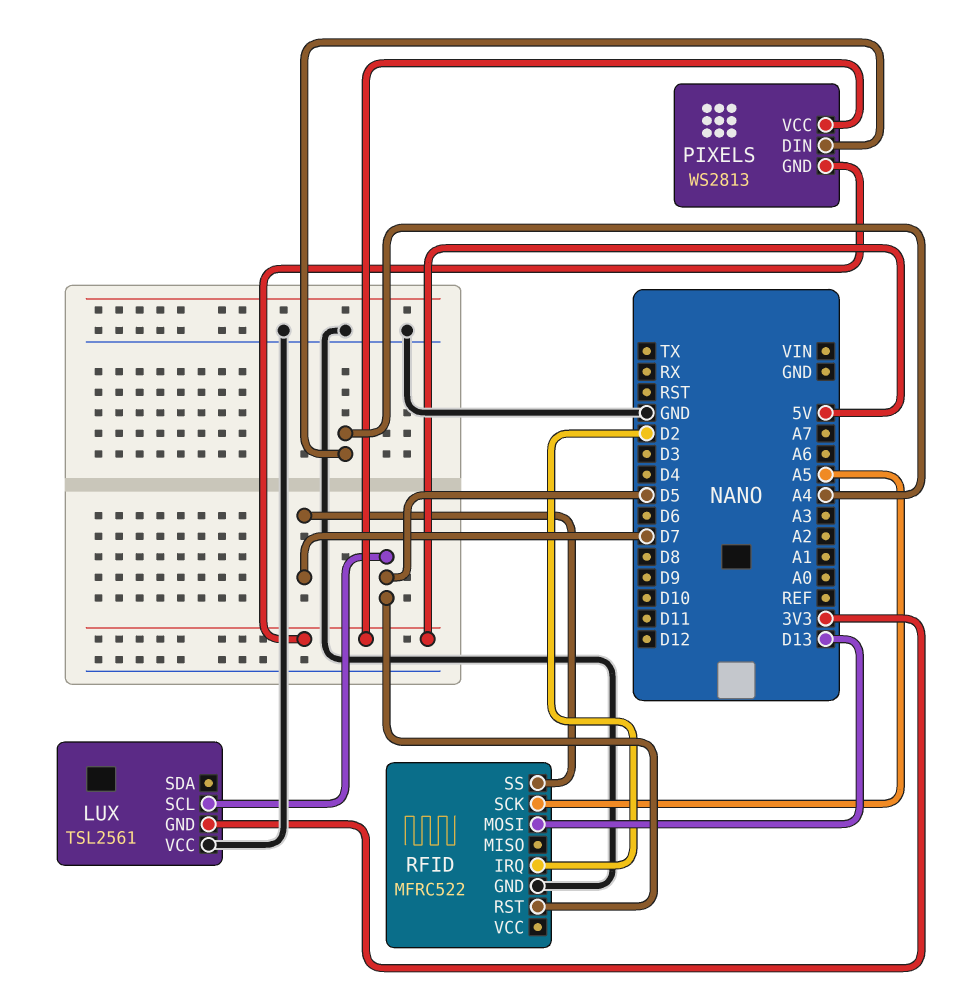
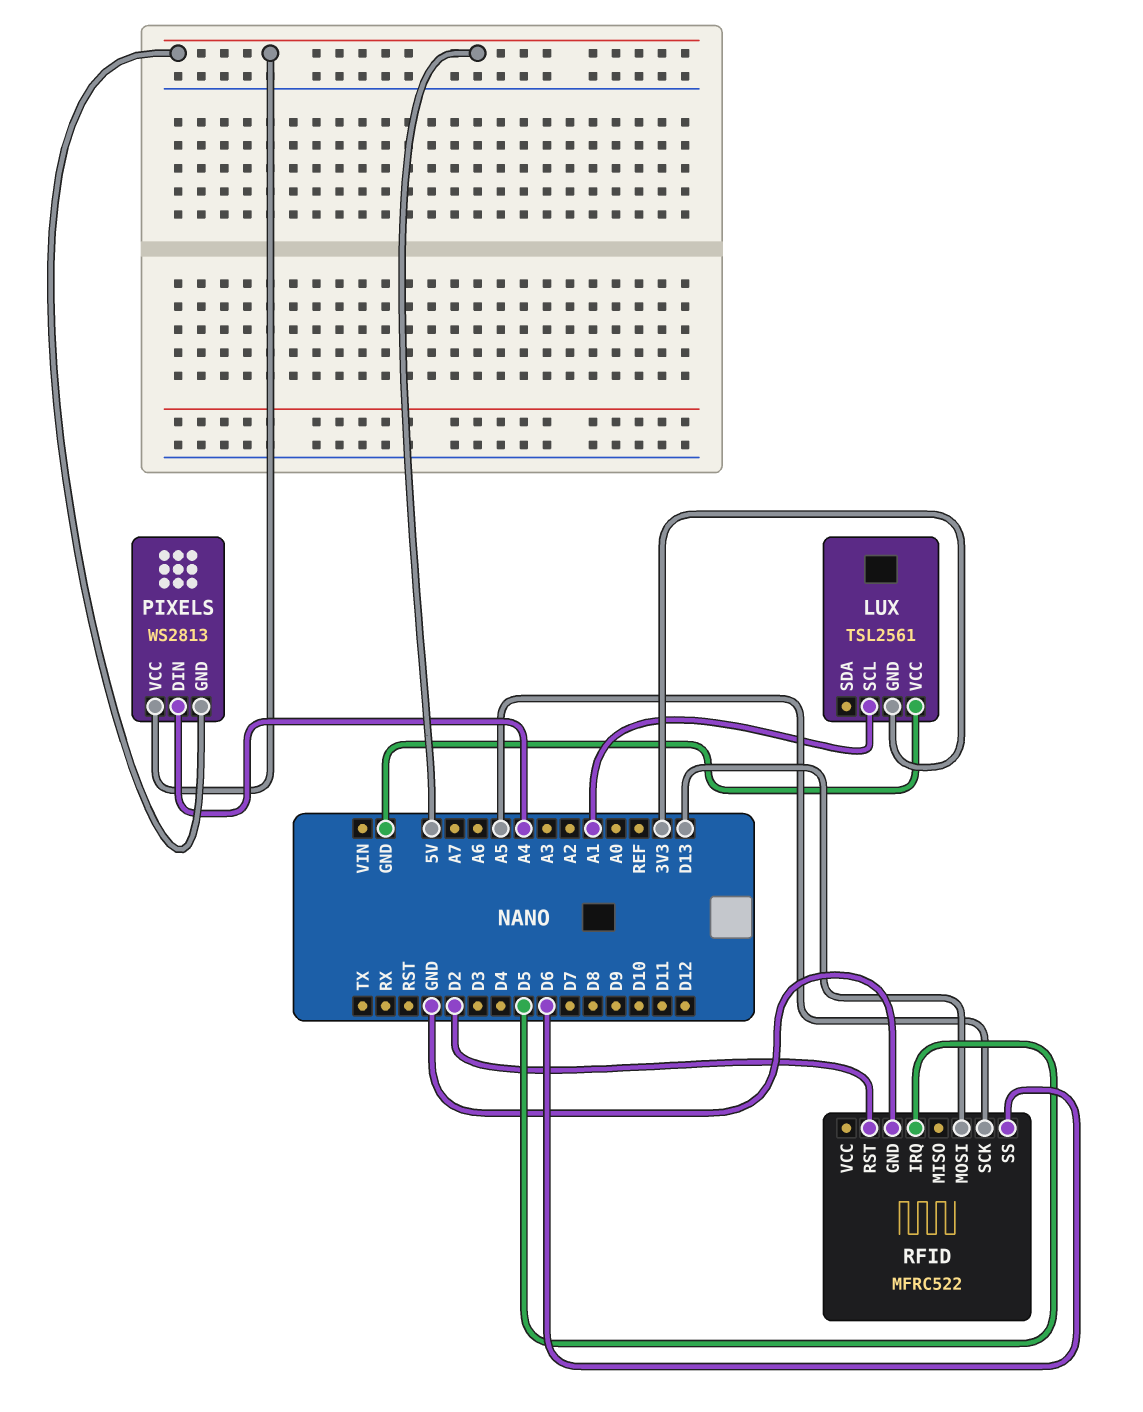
LUX pin SCL: D5 -> A1
RFID pin IRQ: D2 -> D5
RFID pin RST: D5 -> D2
RFID pin SS: D7 -> D6

